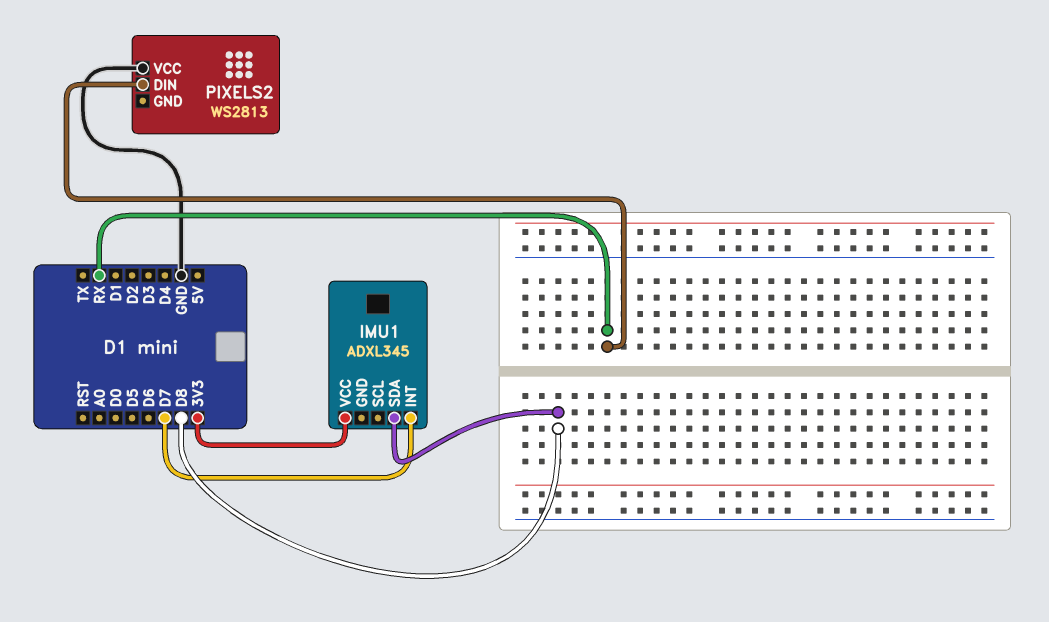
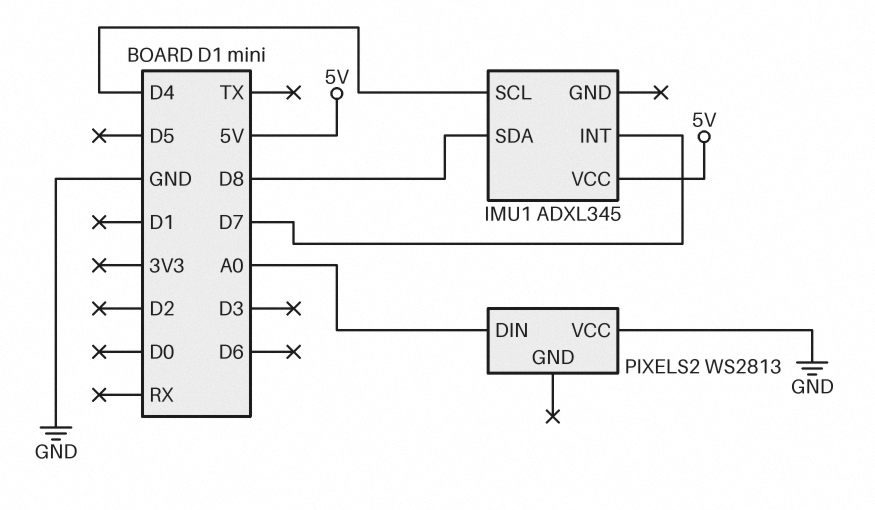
IMU1 pin SCL: none -> D4
IMU1 pin VCC: 3V3 -> 5V
PIXELS2 pin DIN: RX -> A0

